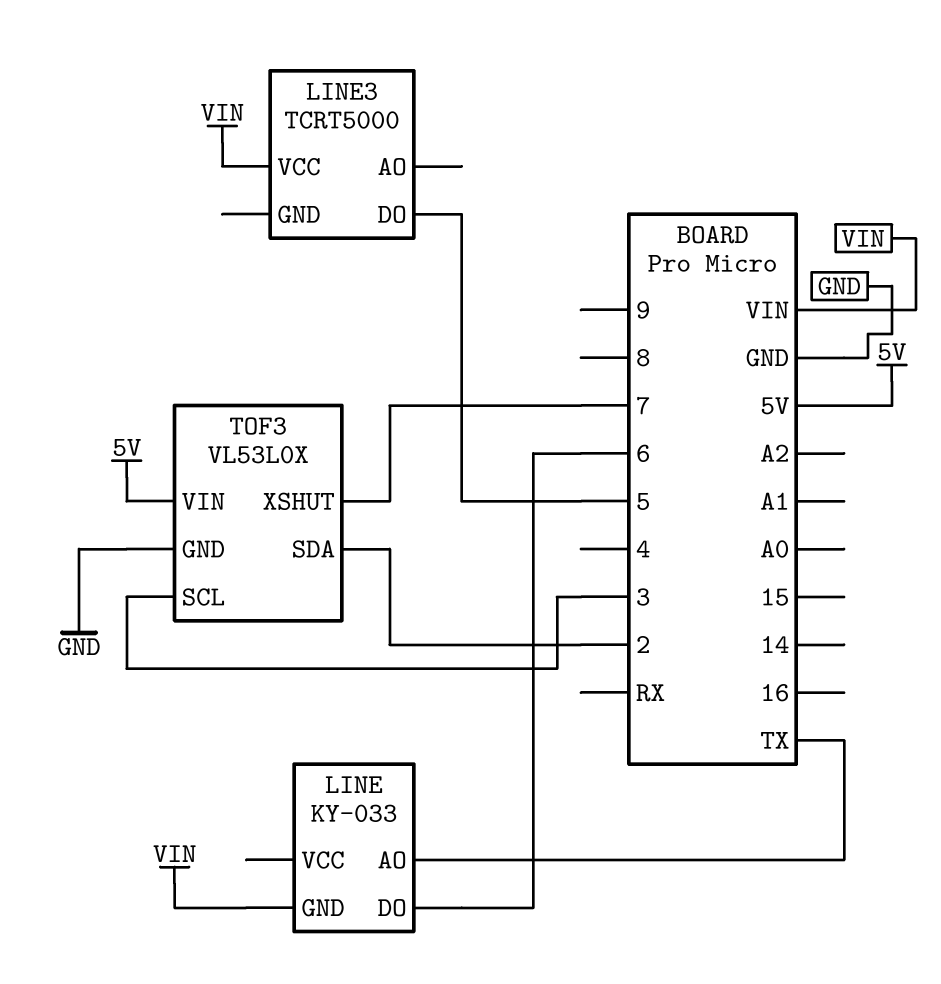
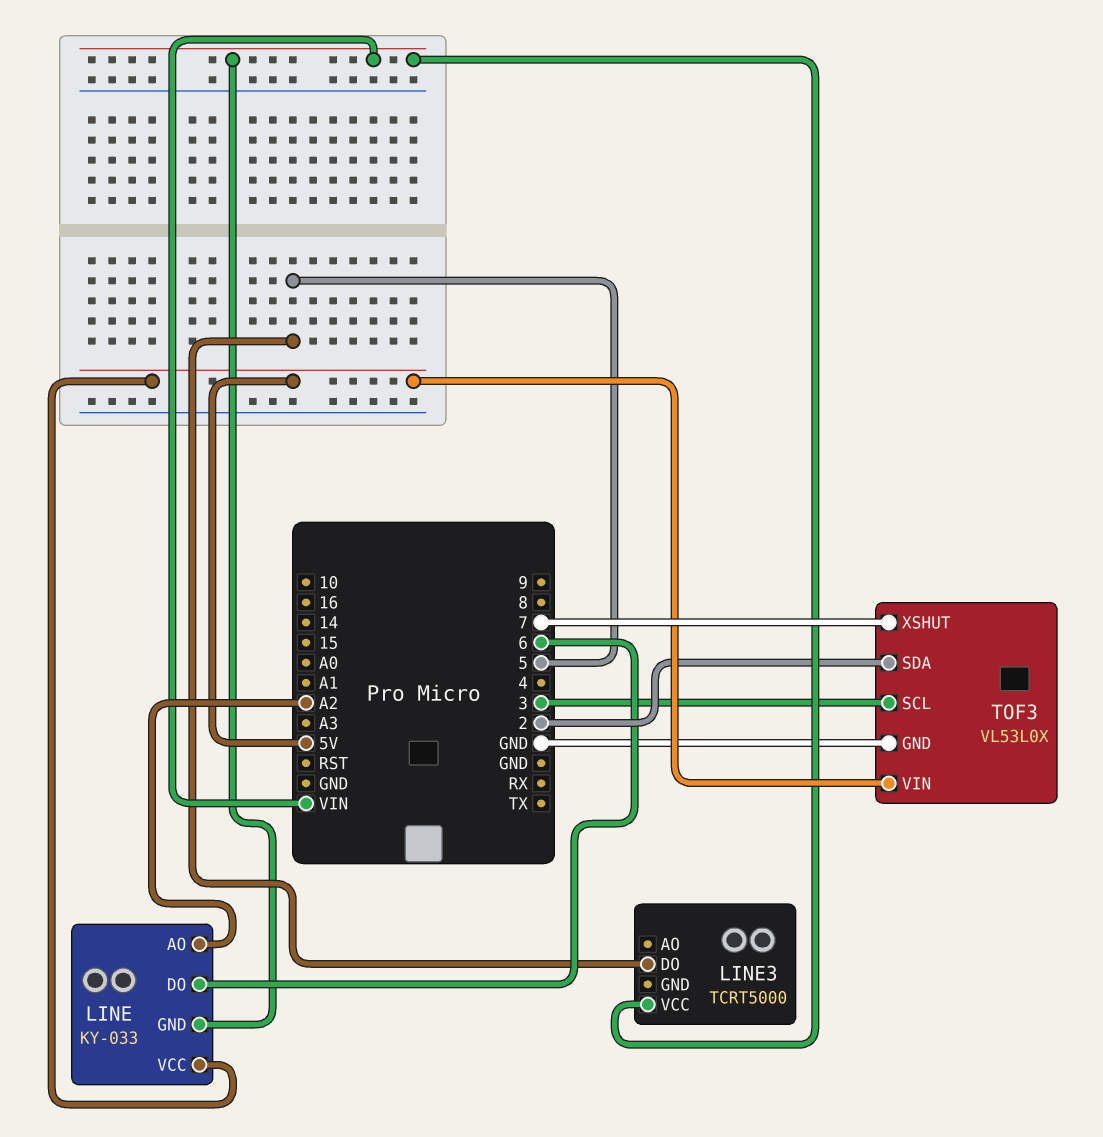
LINE pin AO: TX -> A2
LINE pin VCC: none -> 5V

